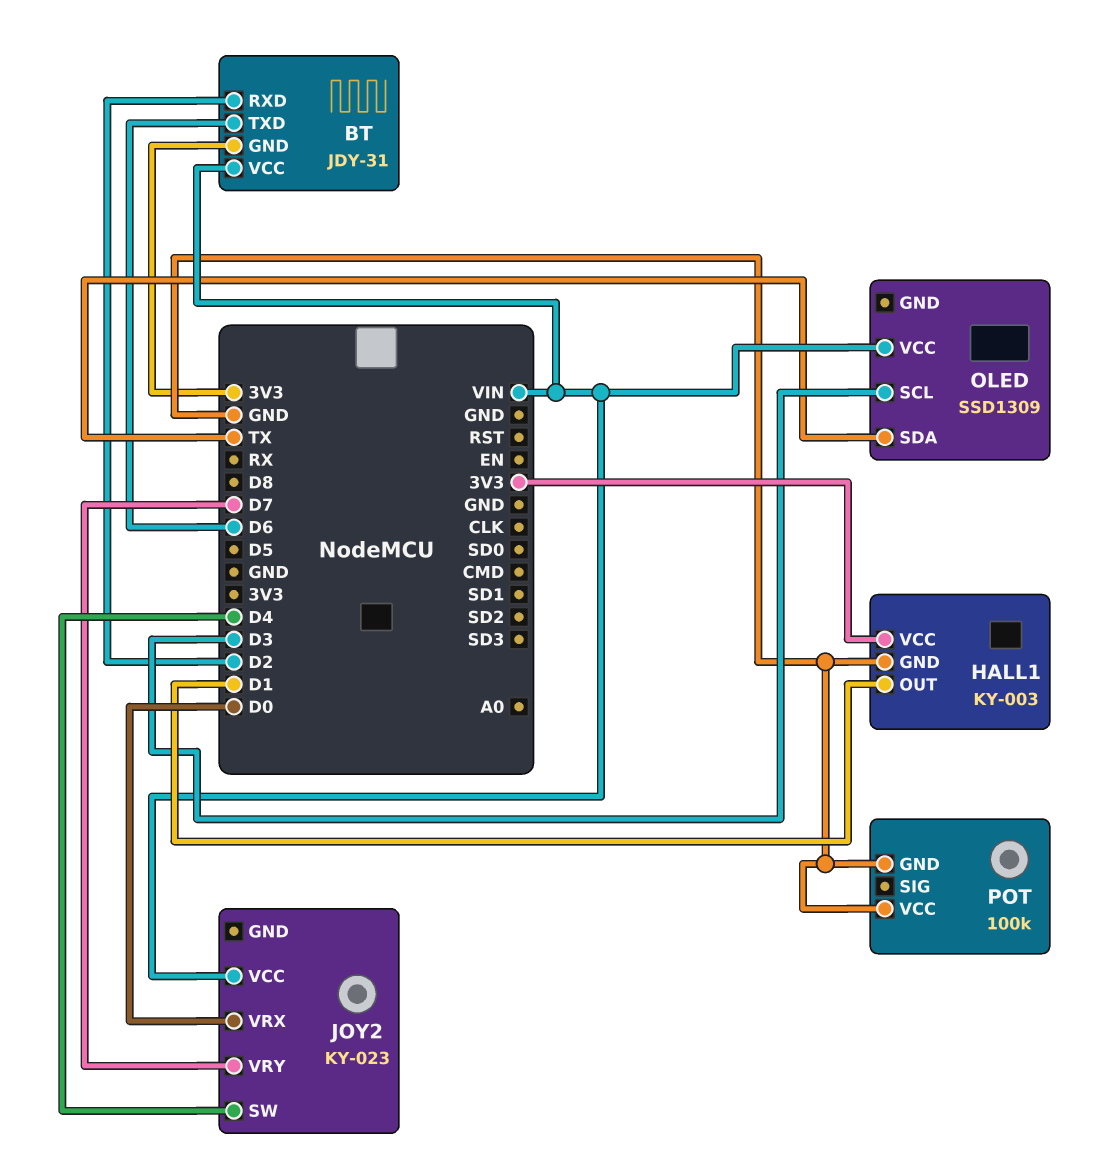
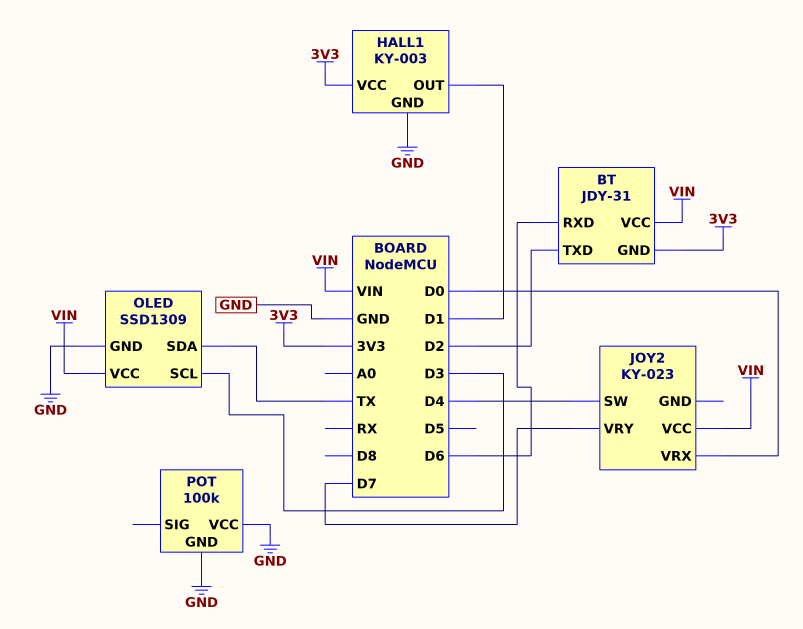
BT pin RXD: D2 -> D6
BT pin TXD: D6 -> D2
OLED pin GND: none -> GND

